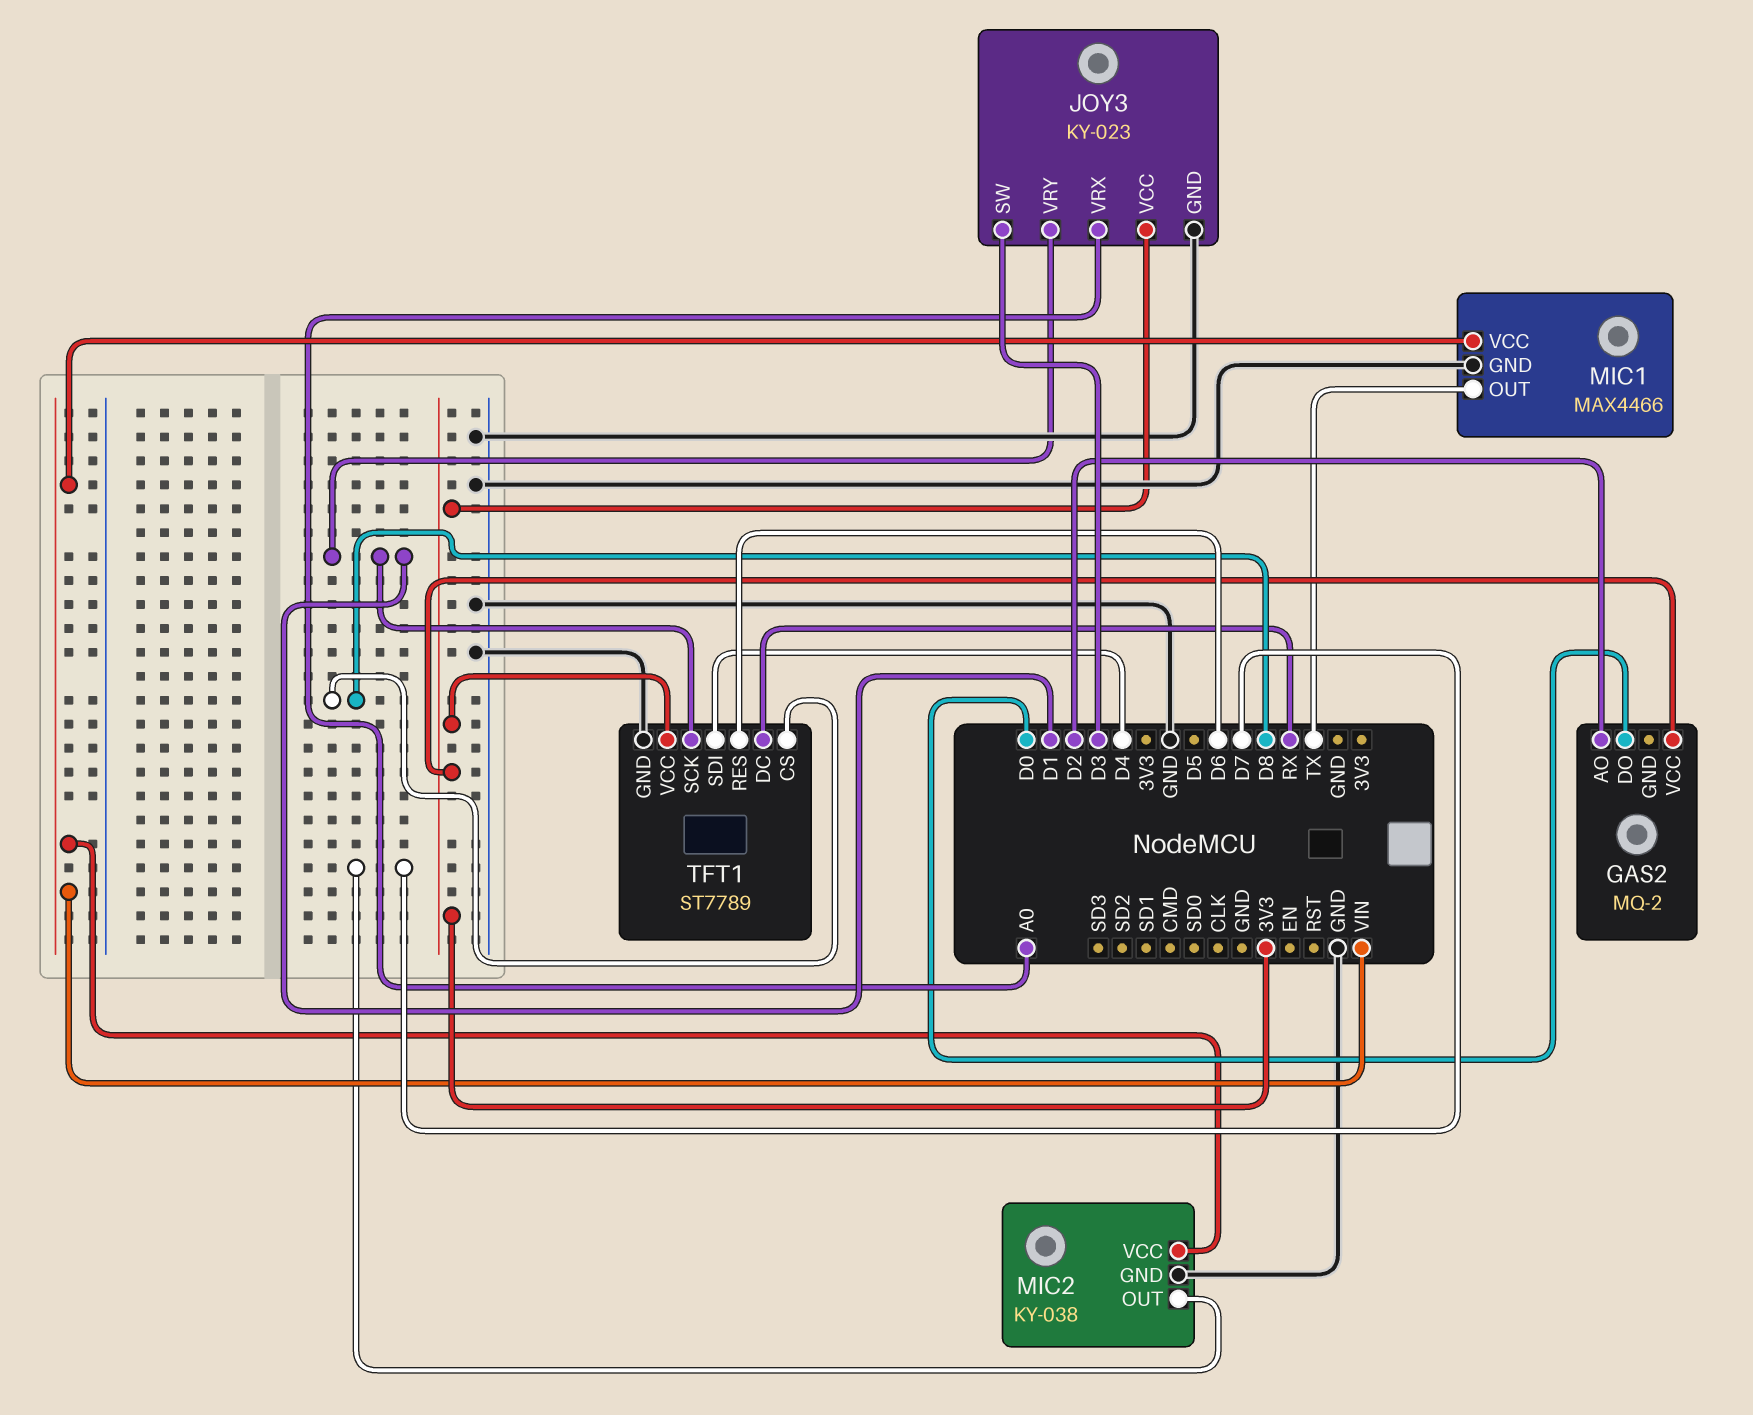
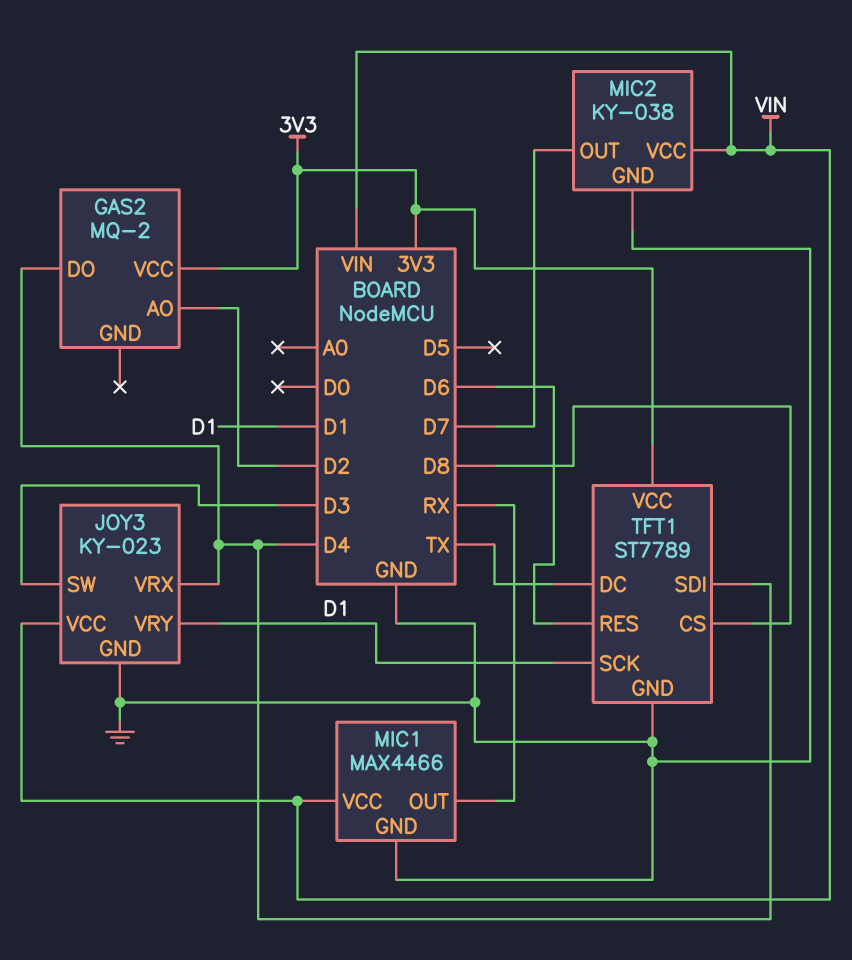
GAS2 pin DO: D0 -> D4
JOY3 pin VCC: 3V3 -> VIN
JOY3 pin VRX: A0 -> D4
MIC1 pin OUT: TX -> RX
TFT1 pin DC: RX -> TX

